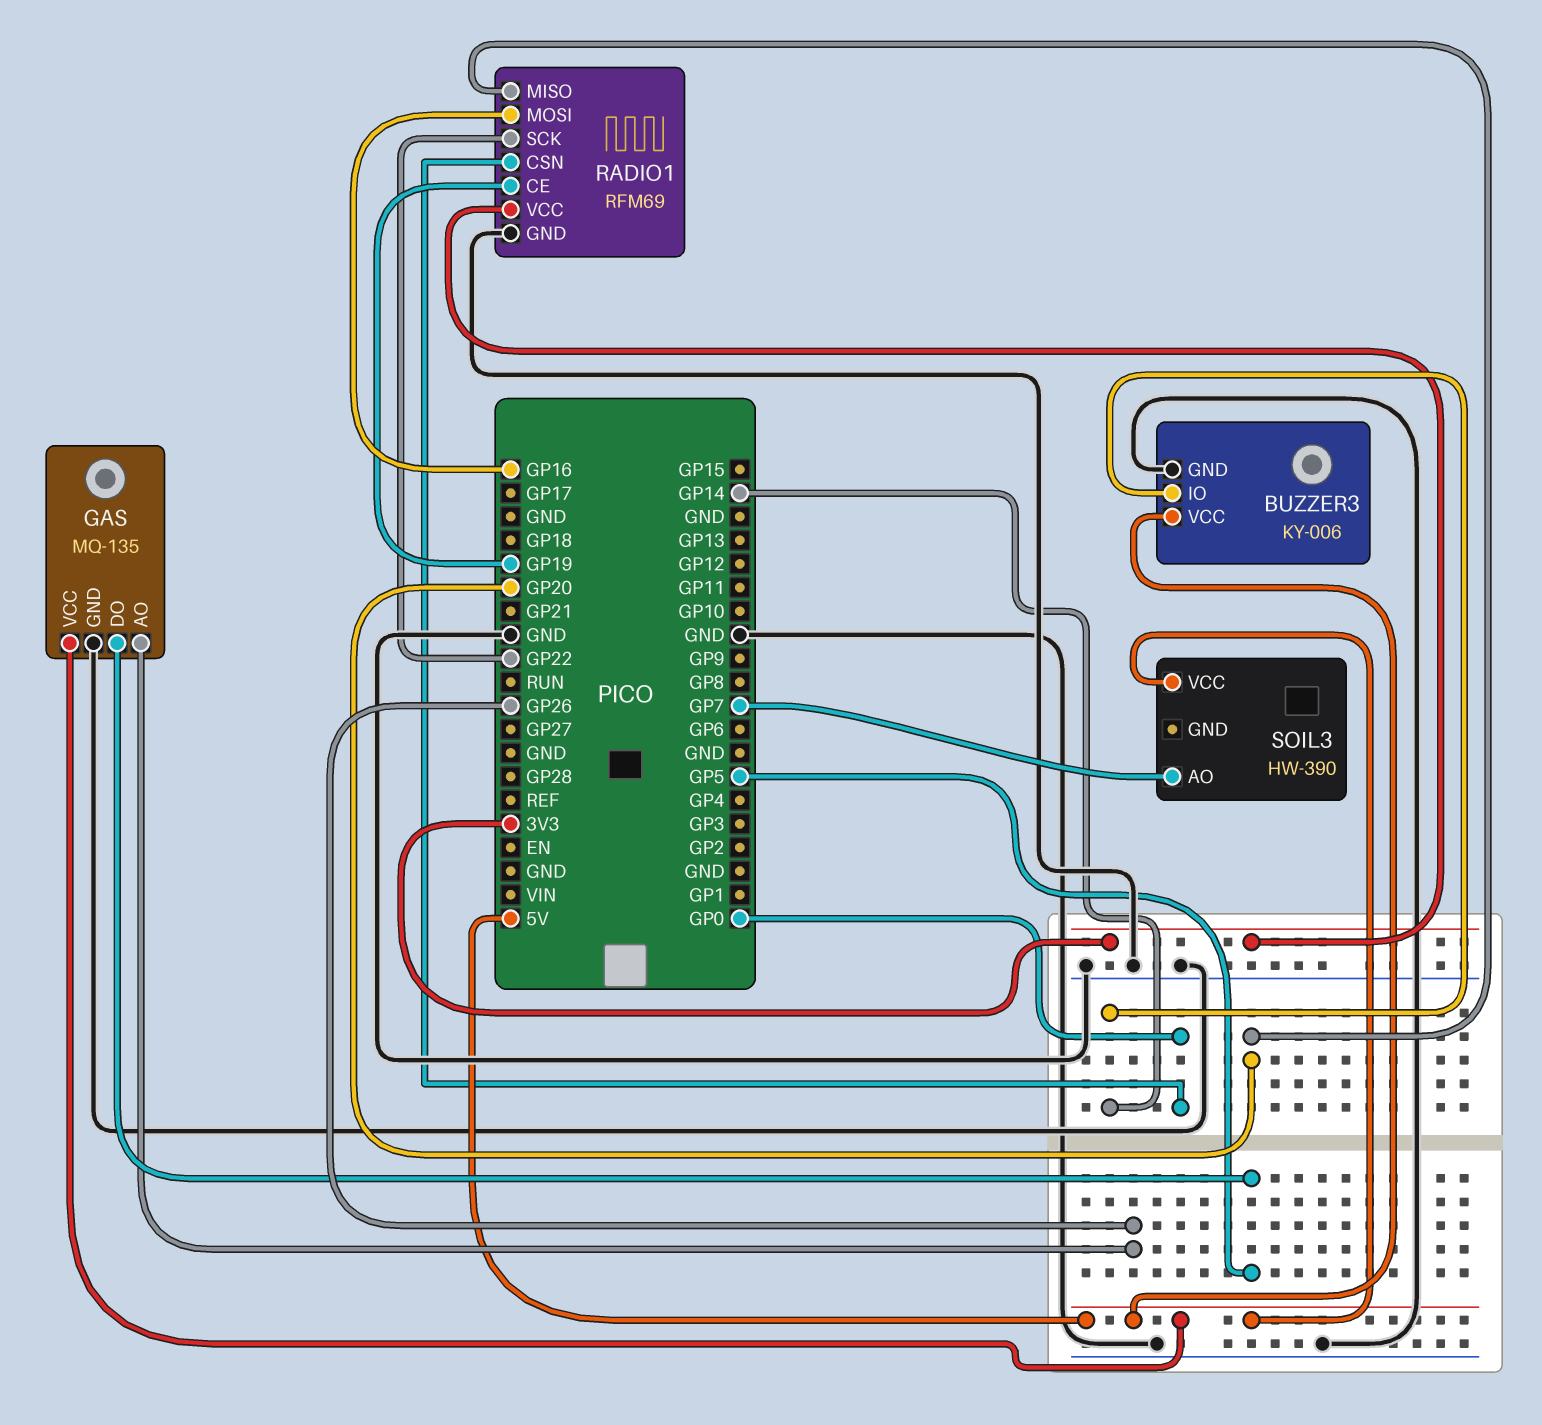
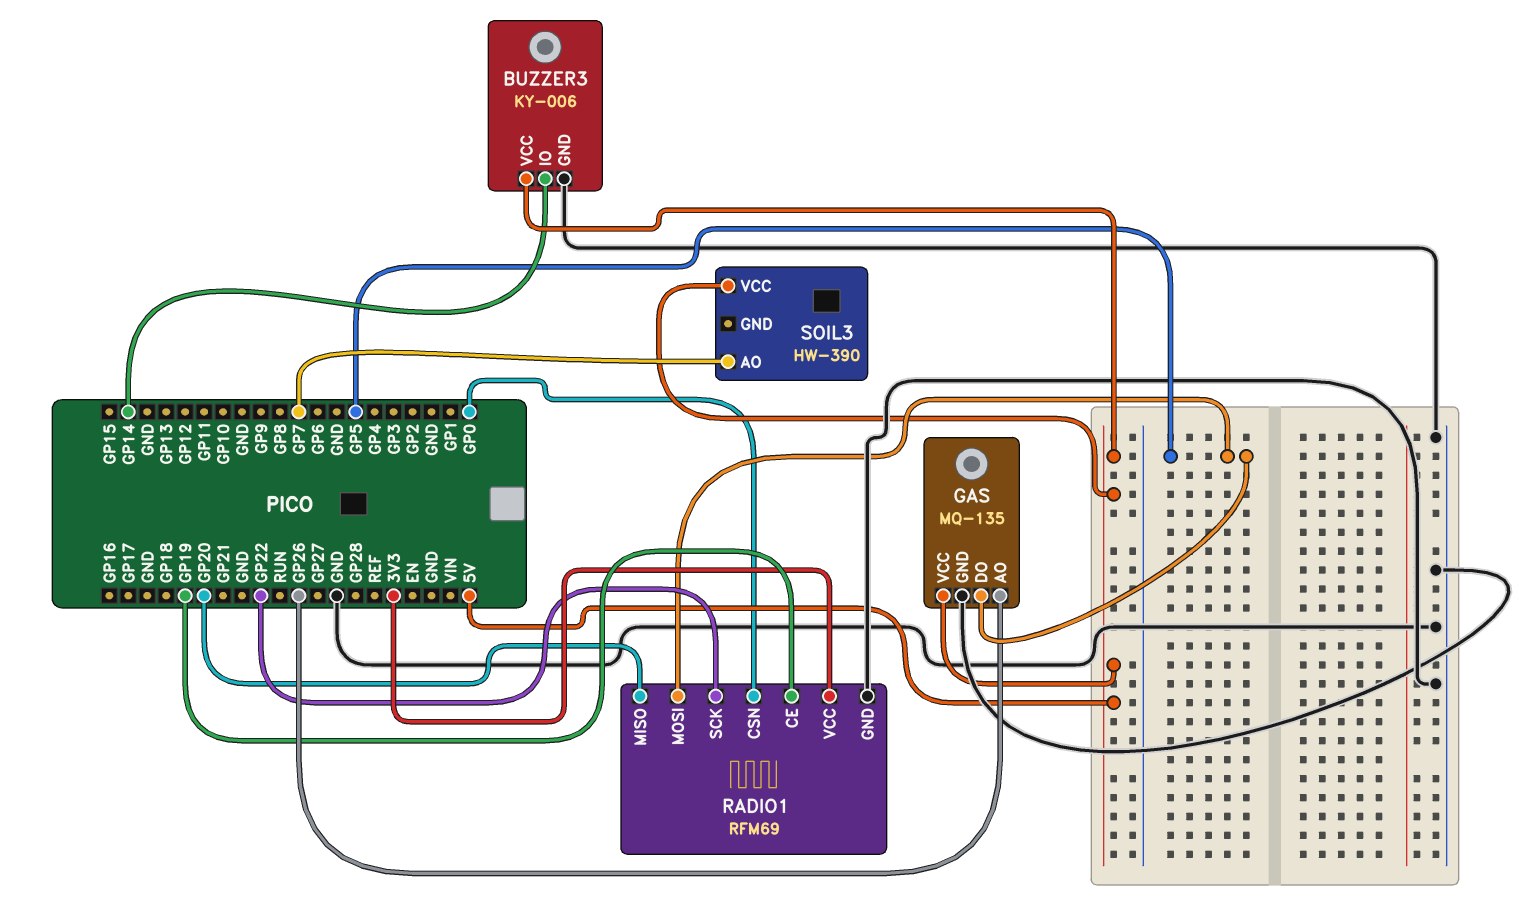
RADIO1 pin MOSI: GP16 -> GP5

